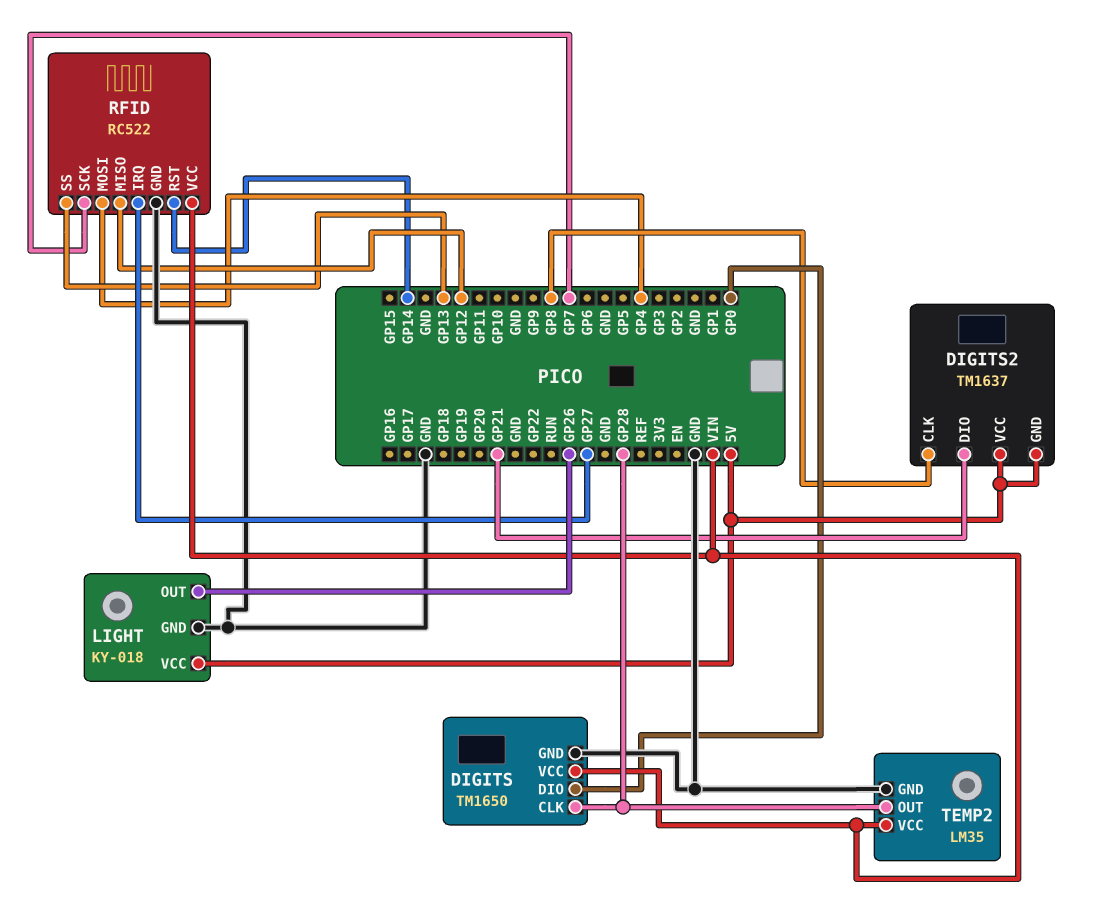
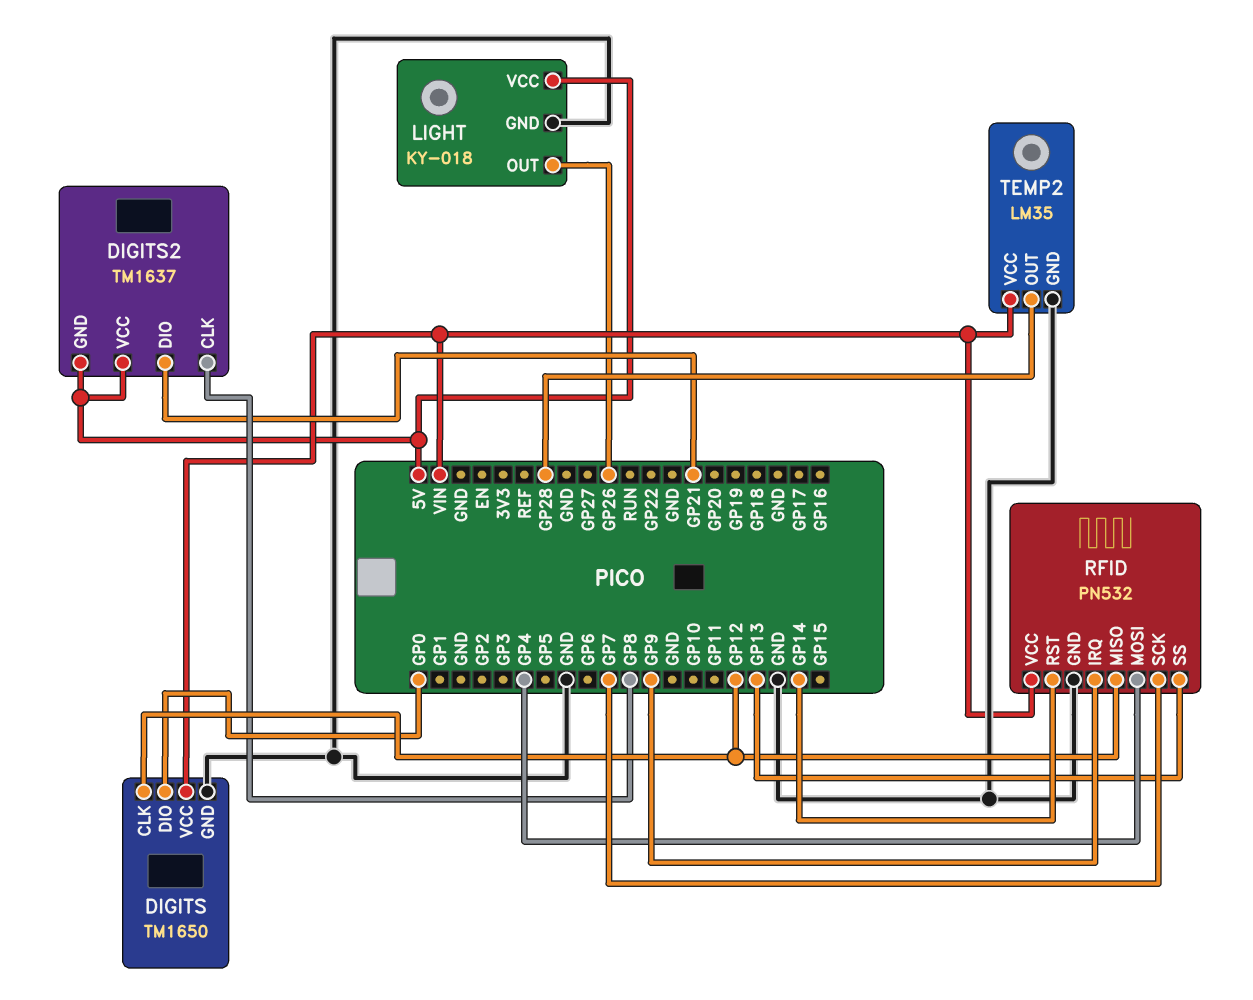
DIGITS pin CLK: GP28 -> GP12
RFID: RC522 -> PN532
RFID pin IRQ: GP27 -> GP9

